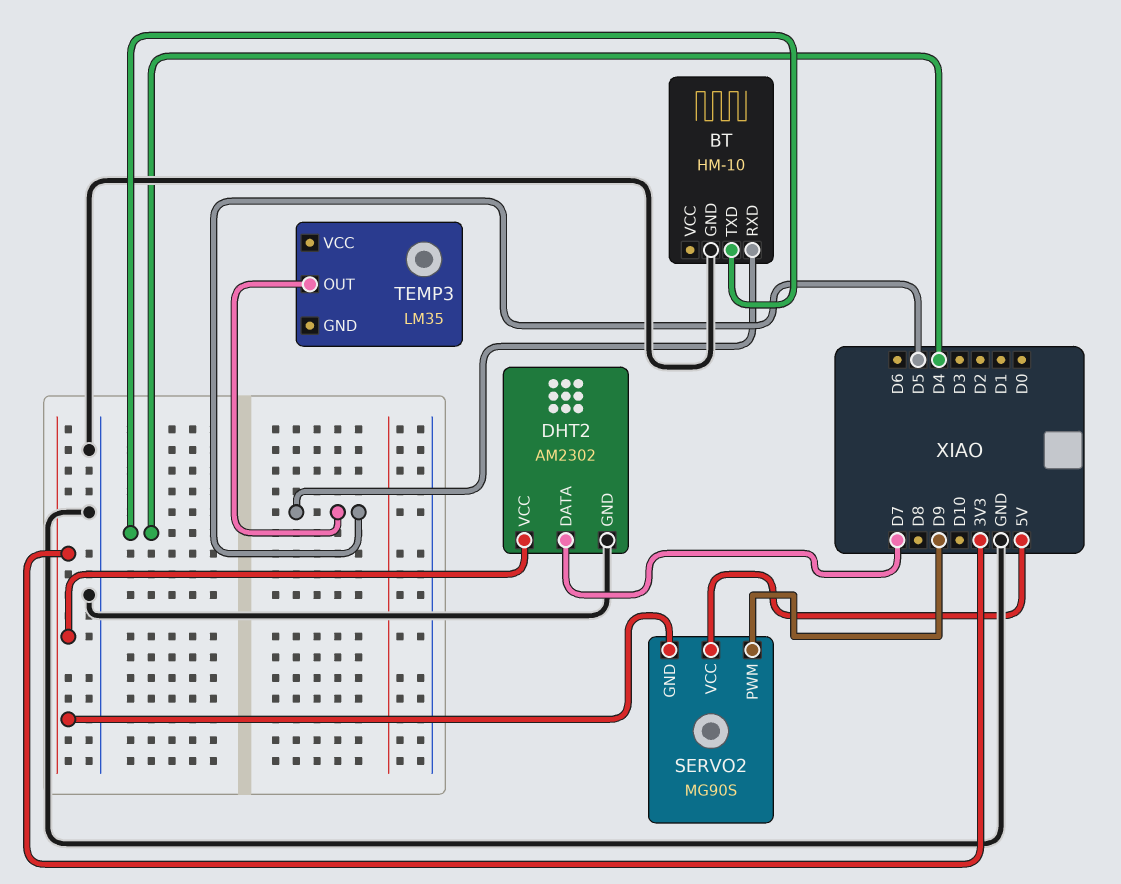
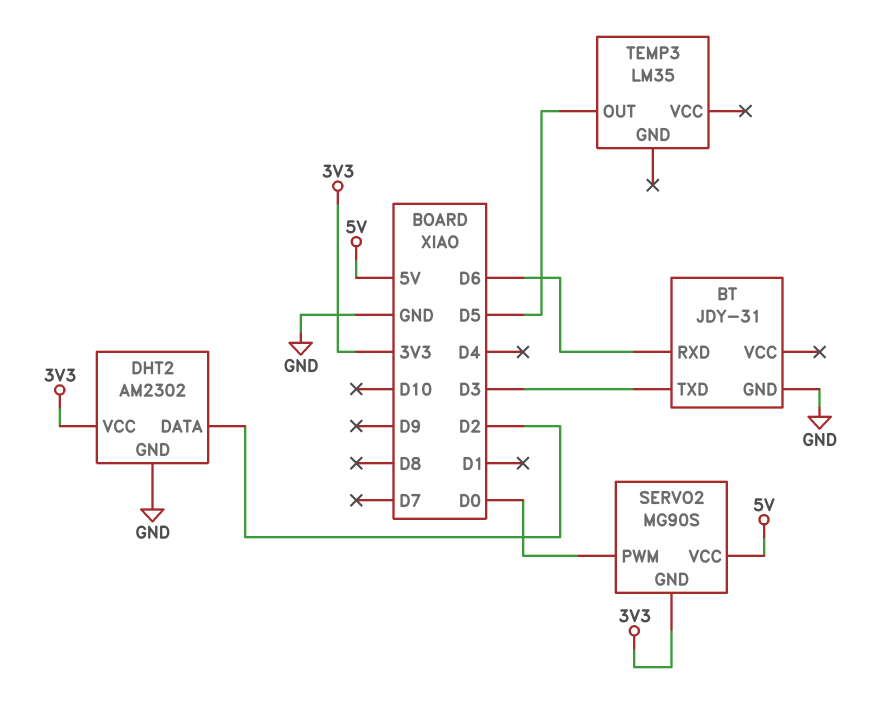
BT: HM-10 -> JDY-31
BT pin RXD: D5 -> D6
BT pin TXD: D4 -> D3
DHT2 pin DATA: D7 -> D2
SERVO2 pin PWM: D9 -> D0

